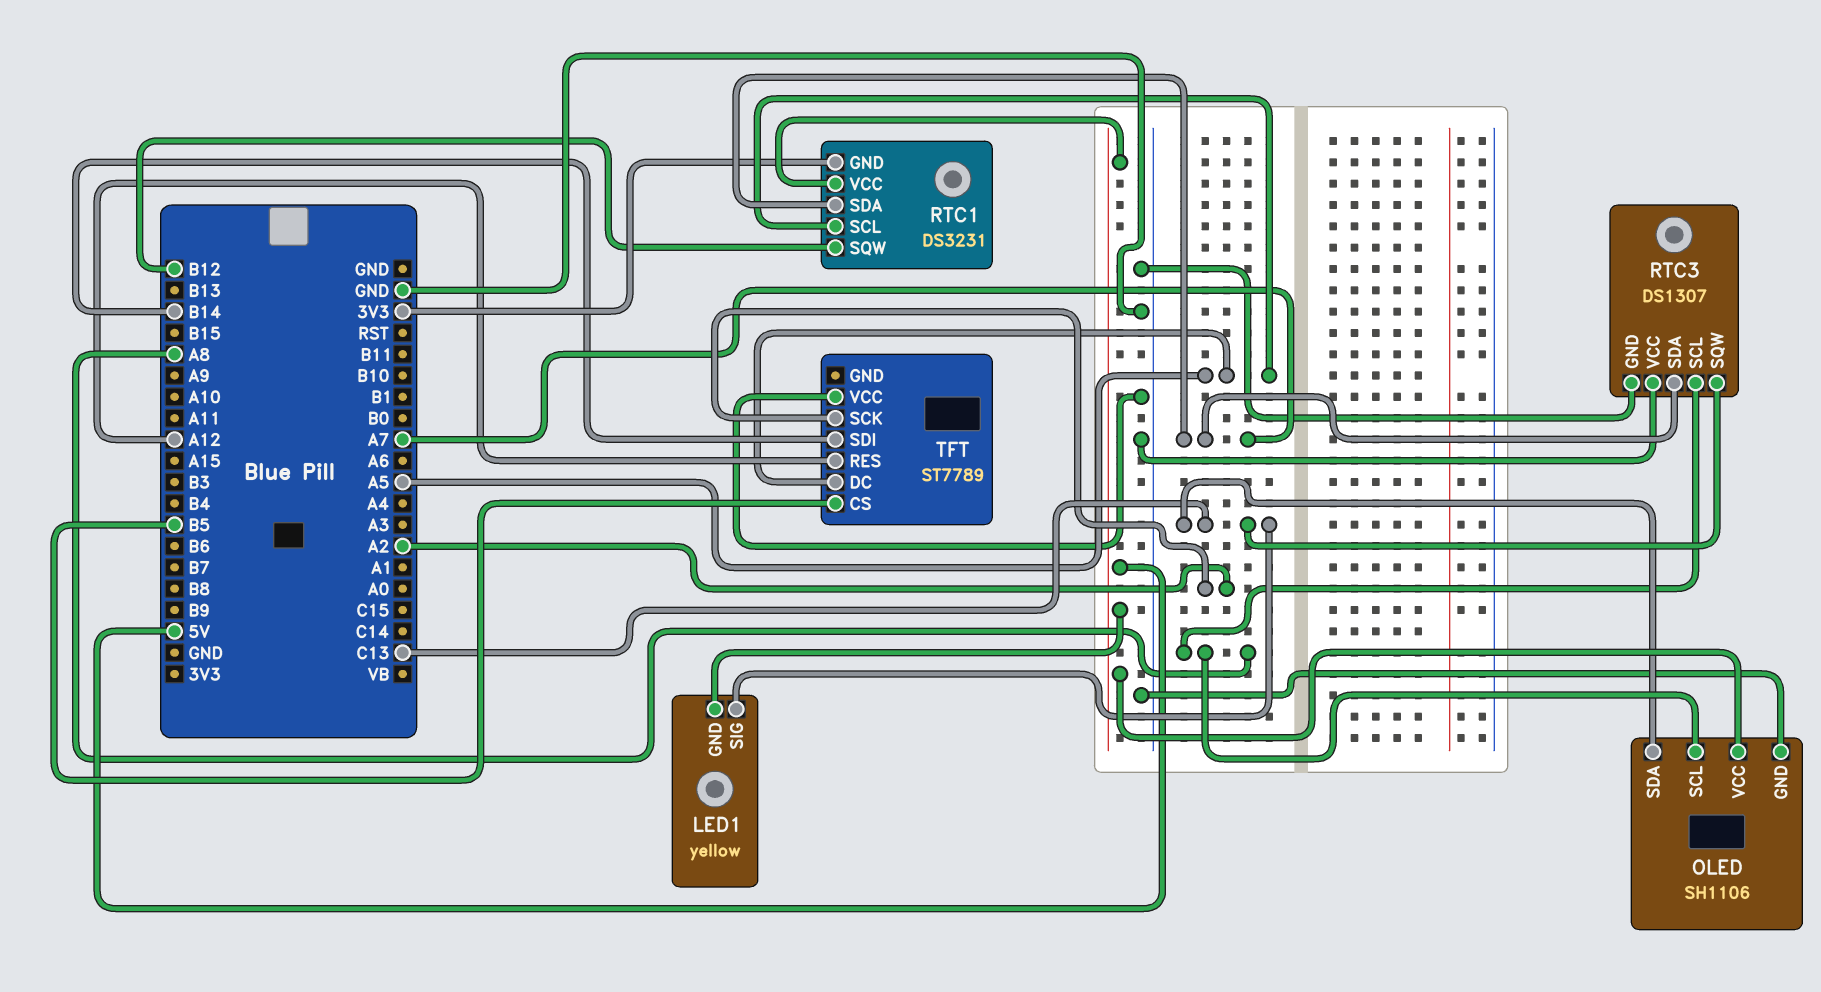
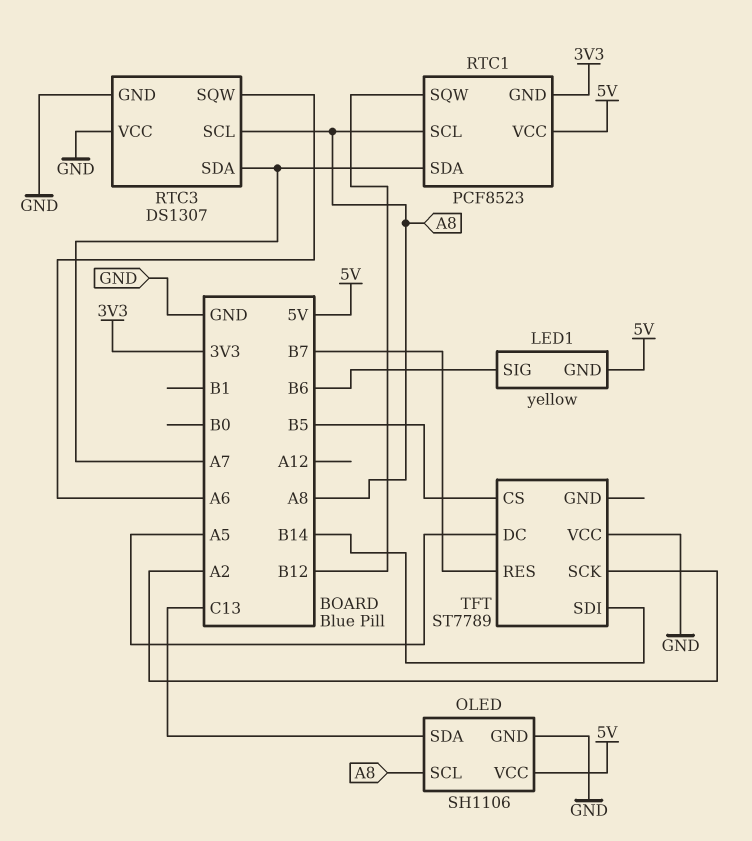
LED1 pin SIG: C13 -> B6
RTC1: DS3231 -> PCF8523
RTC1 pin SCL: A5 -> A8
RTC3 pin SQW: C13 -> A6
TFT pin RES: A12 -> B7

